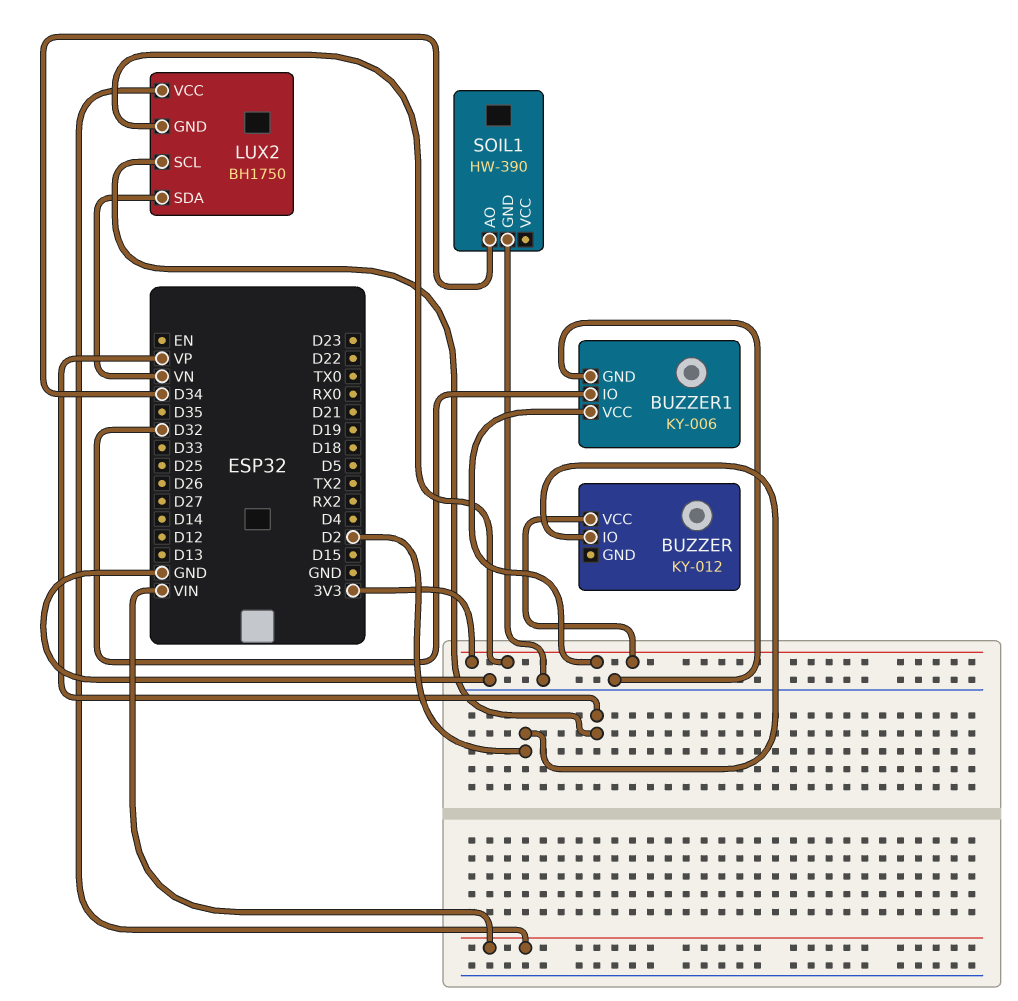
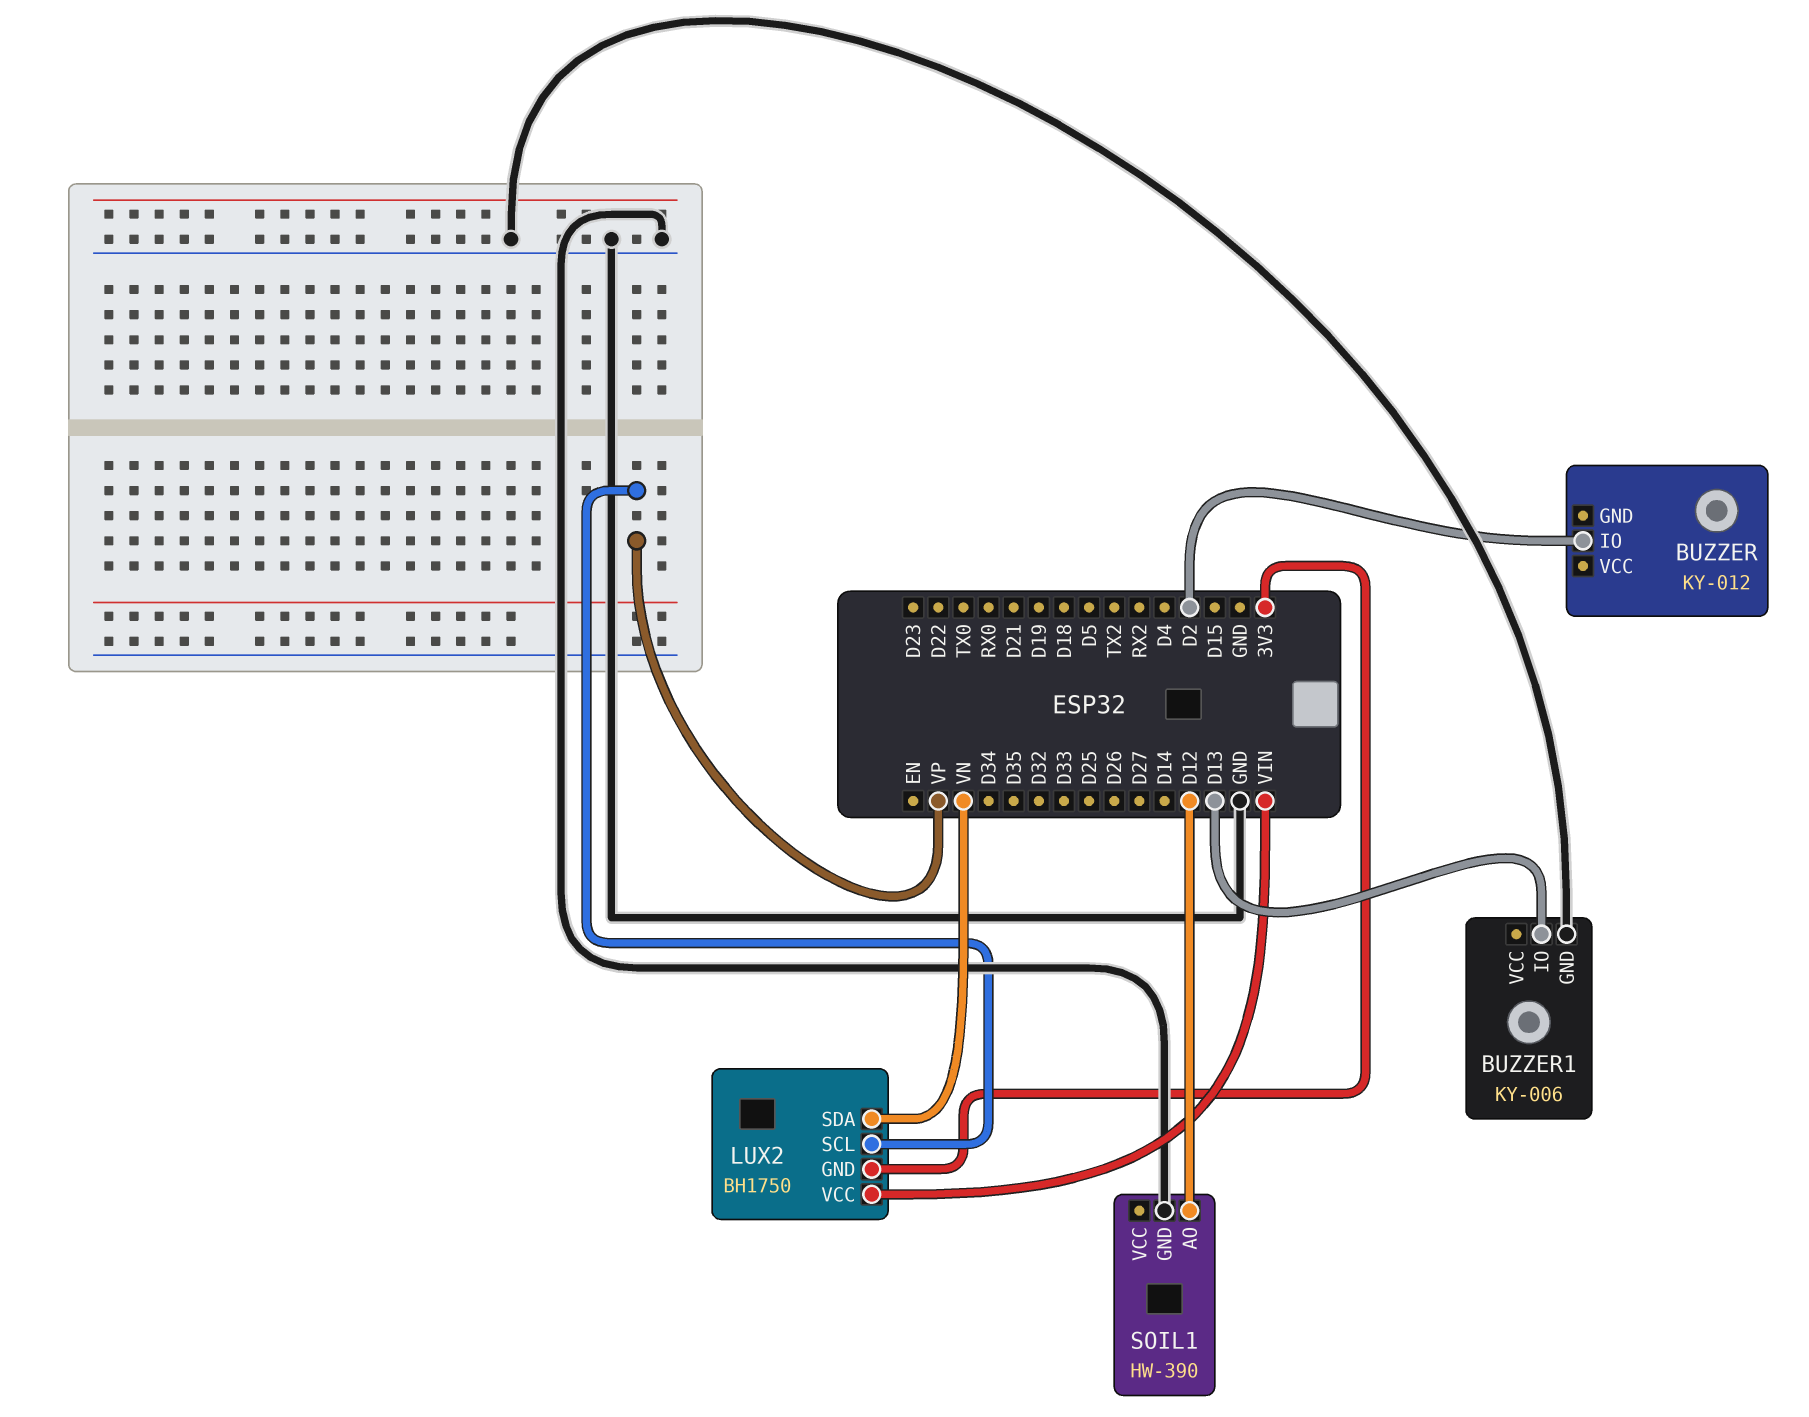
BUZZER pin VCC: 3V3 -> none
BUZZER1 pin IO: D32 -> D13
BUZZER1 pin VCC: 3V3 -> none
SOIL1 pin AO: D34 -> D12

